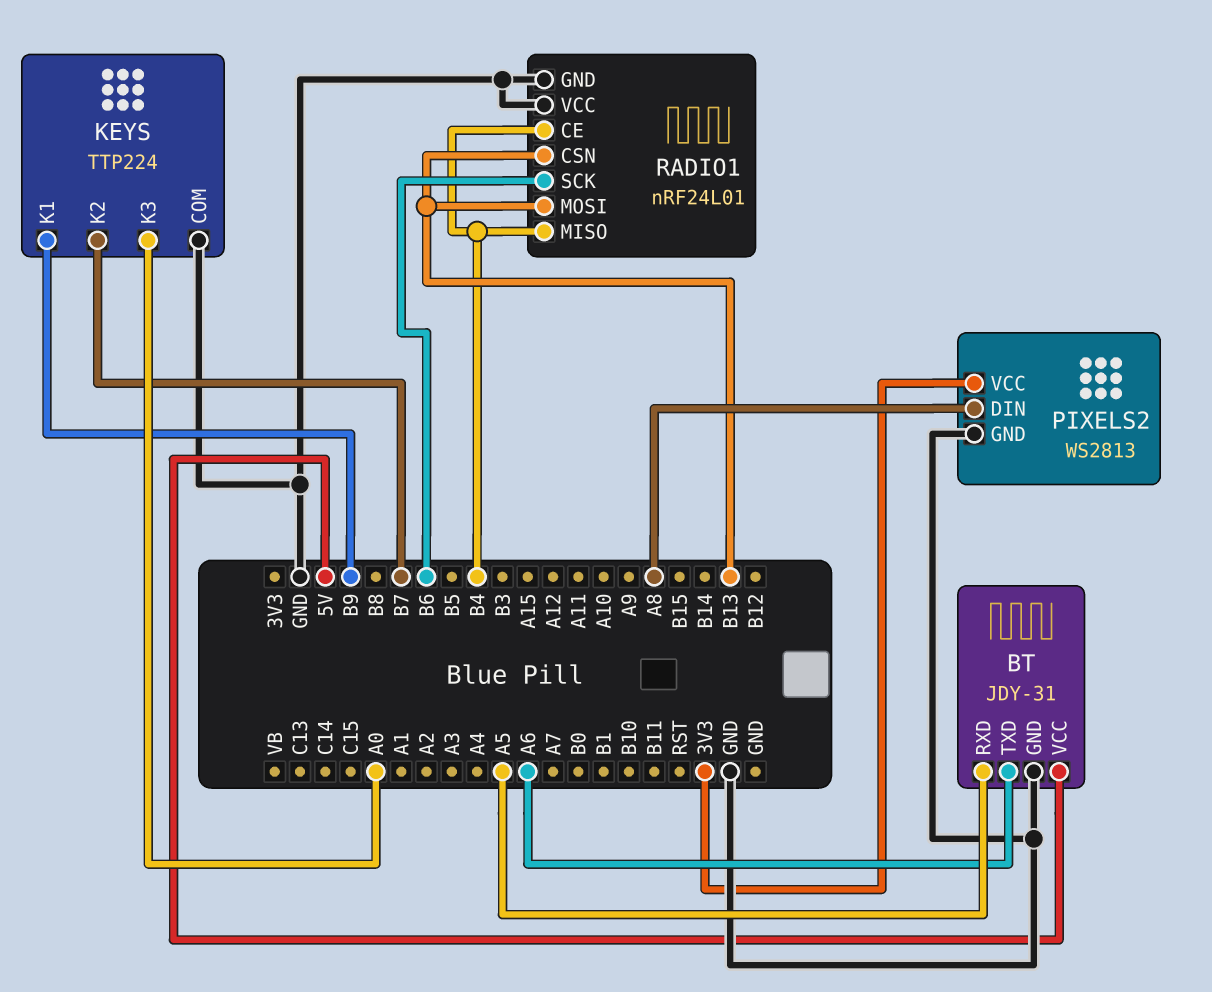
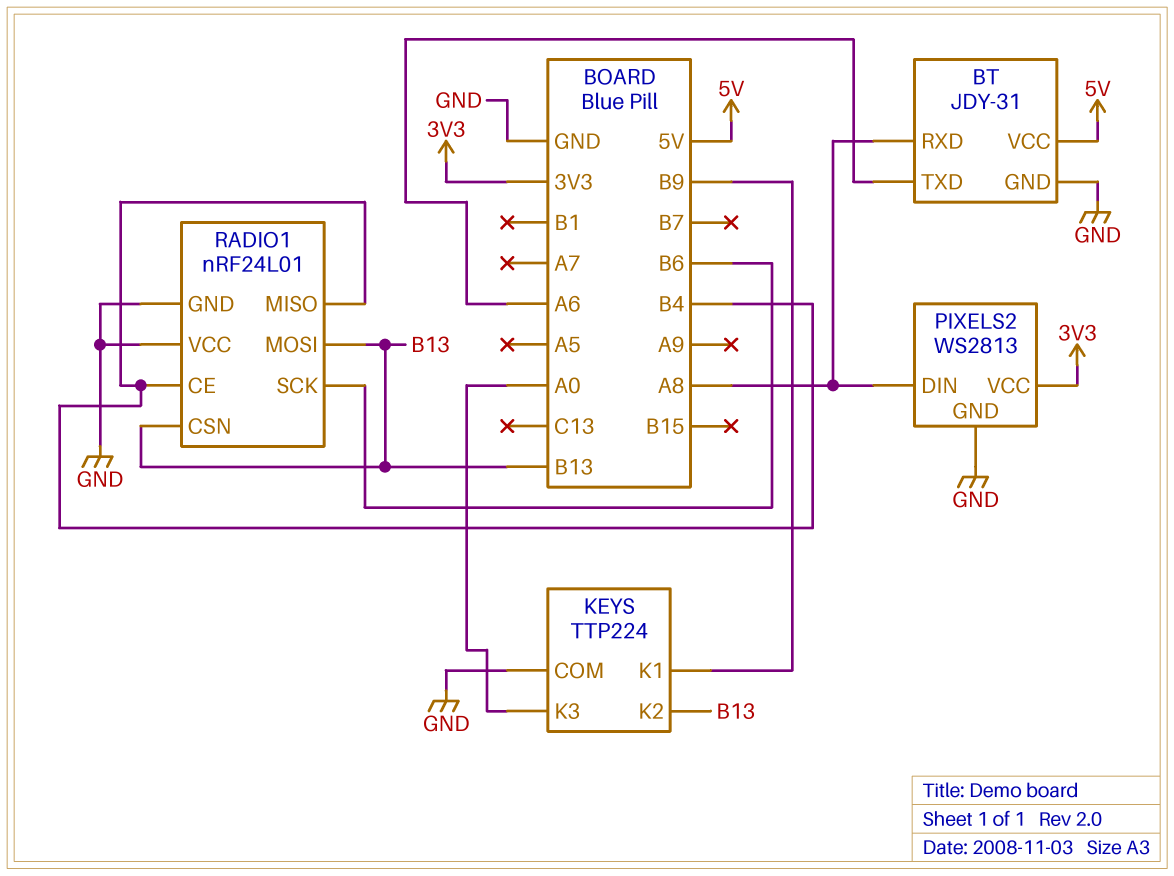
BT pin RXD: A5 -> A8
KEYS pin K2: B7 -> B13

